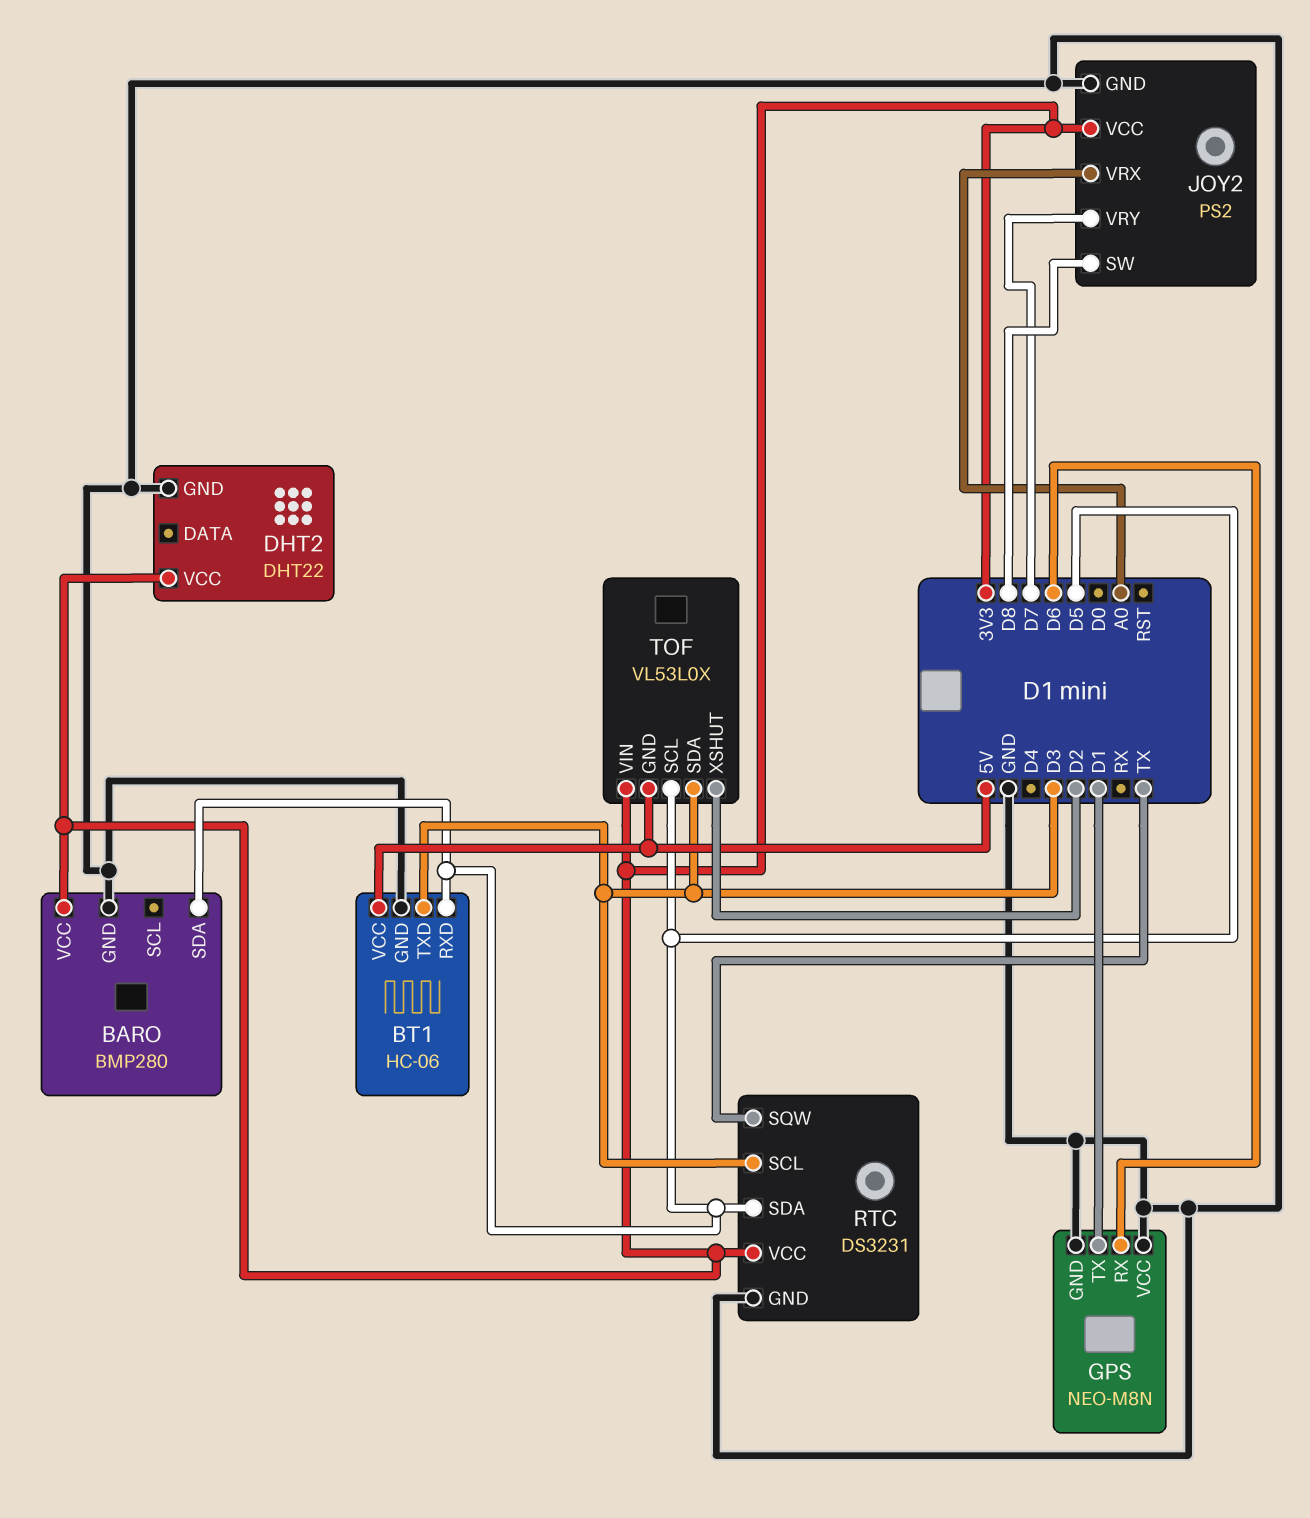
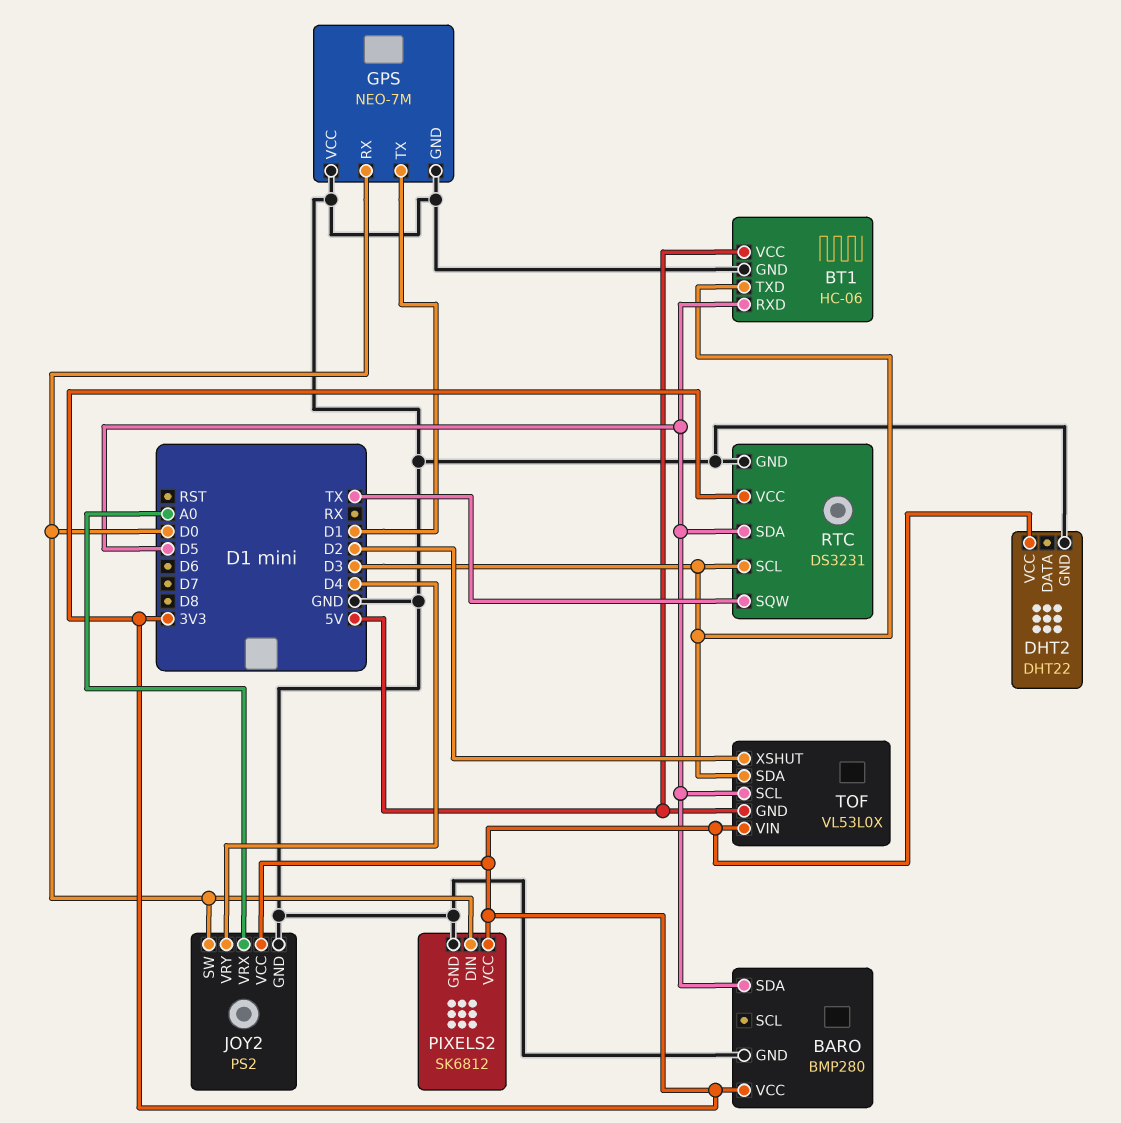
GPS: NEO-M8N -> NEO-7M
GPS pin RX: D6 -> D0
JOY2 pin SW: D8 -> D0
JOY2 pin VRY: D7 -> D4
PIXELS2: none -> SK6812
PIXELS2 pin DIN: none -> D0
PIXELS2 pin GND: none -> GND
PIXELS2 pin VCC: none -> 3V3

